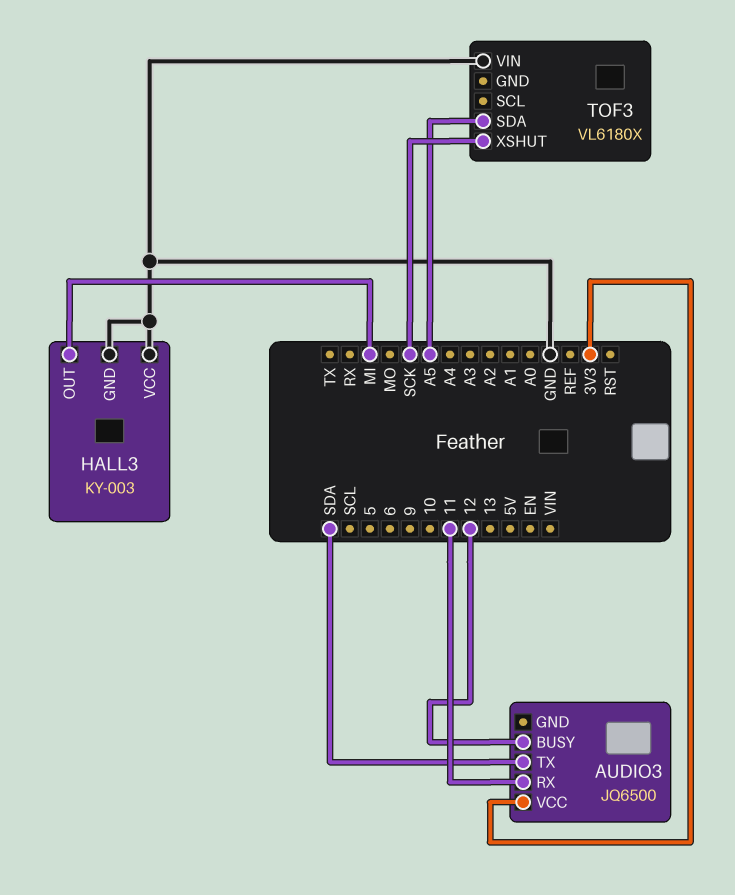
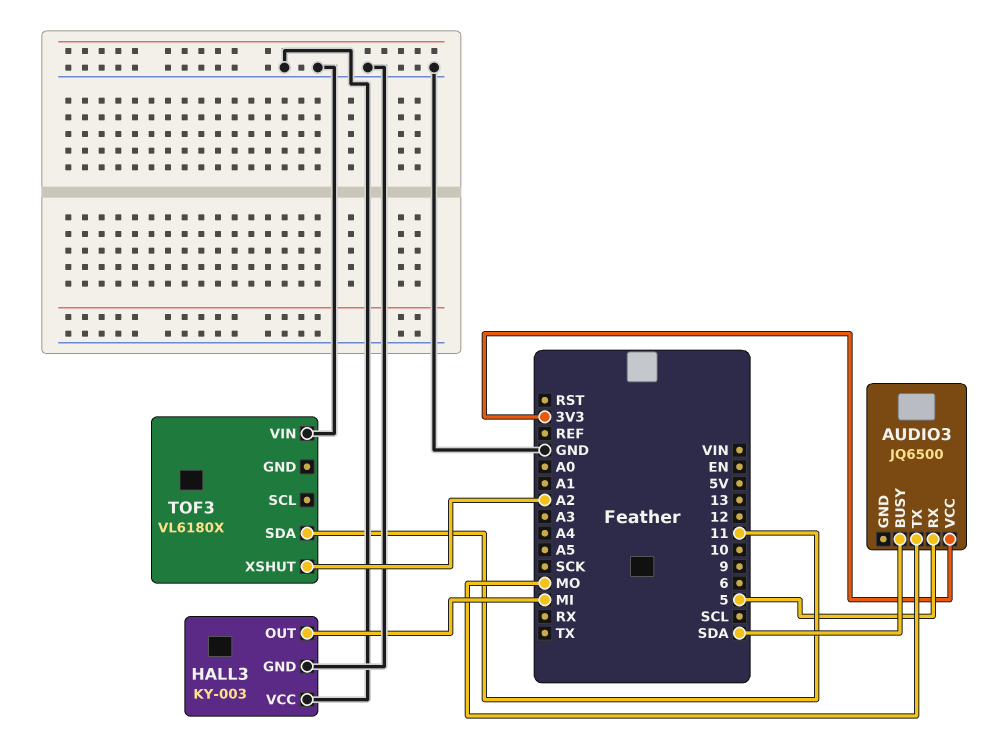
AUDIO3 pin BUSY: 12 -> SDA
AUDIO3 pin RX: 11 -> 5
AUDIO3 pin TX: SDA -> MO
TOF3 pin SDA: A5 -> 11
TOF3 pin XSHUT: SCK -> A2

